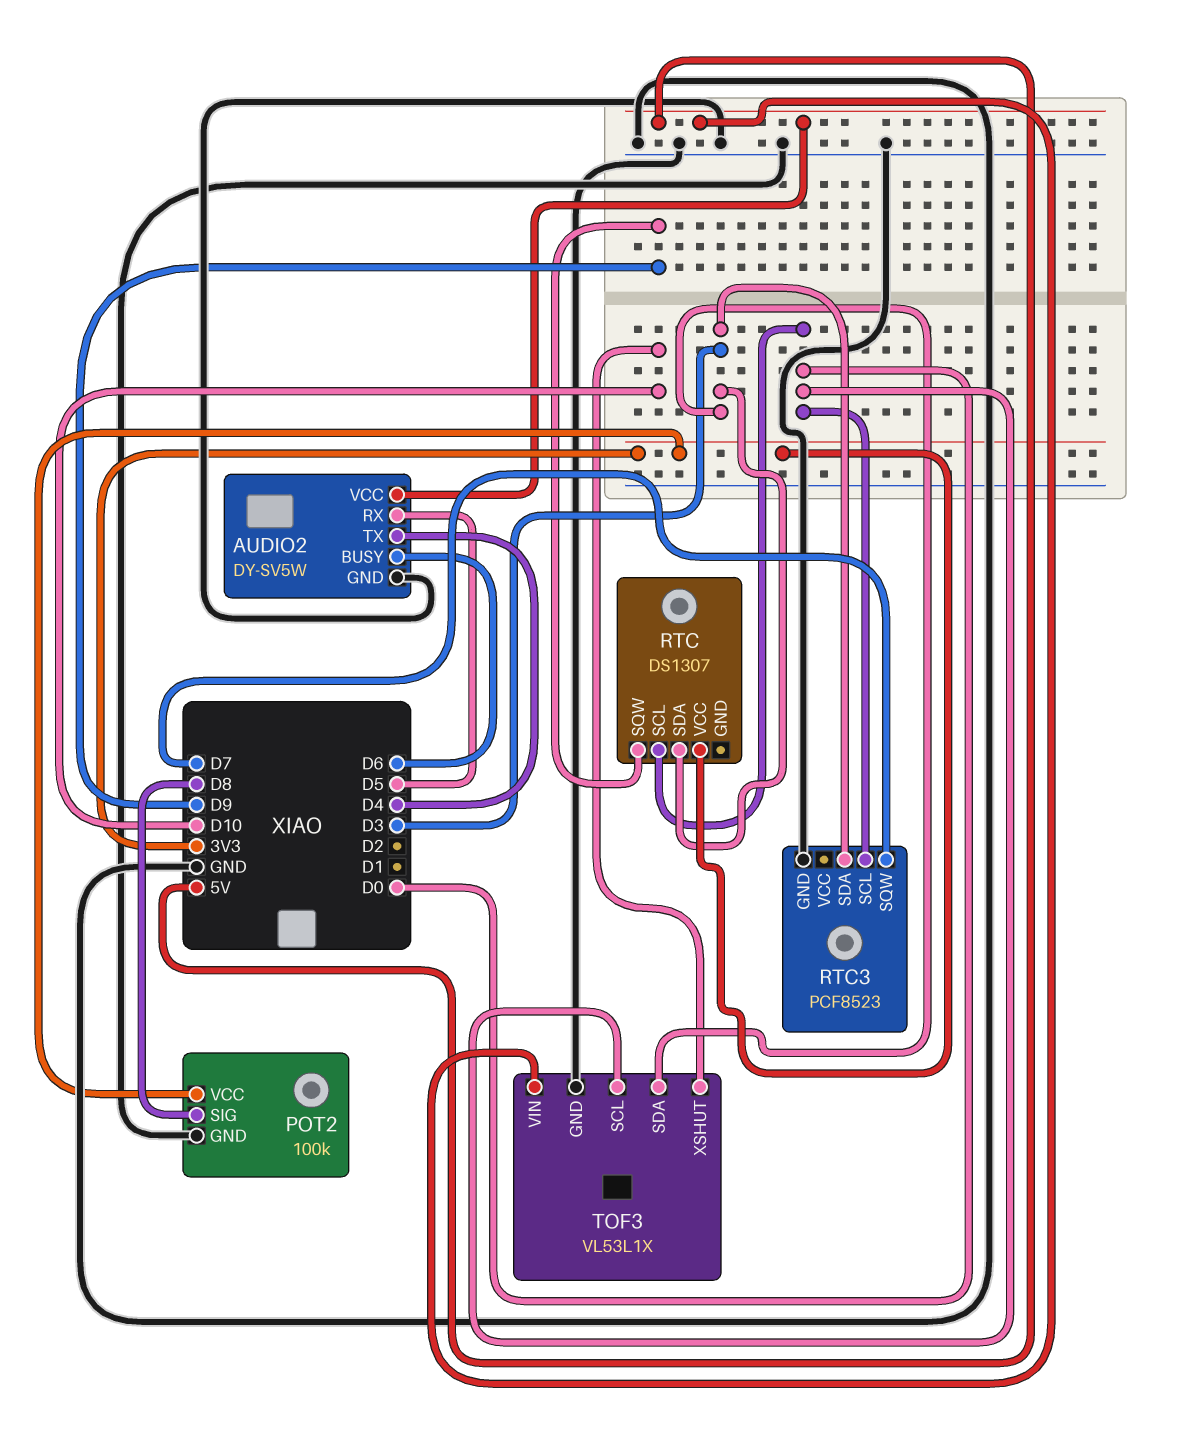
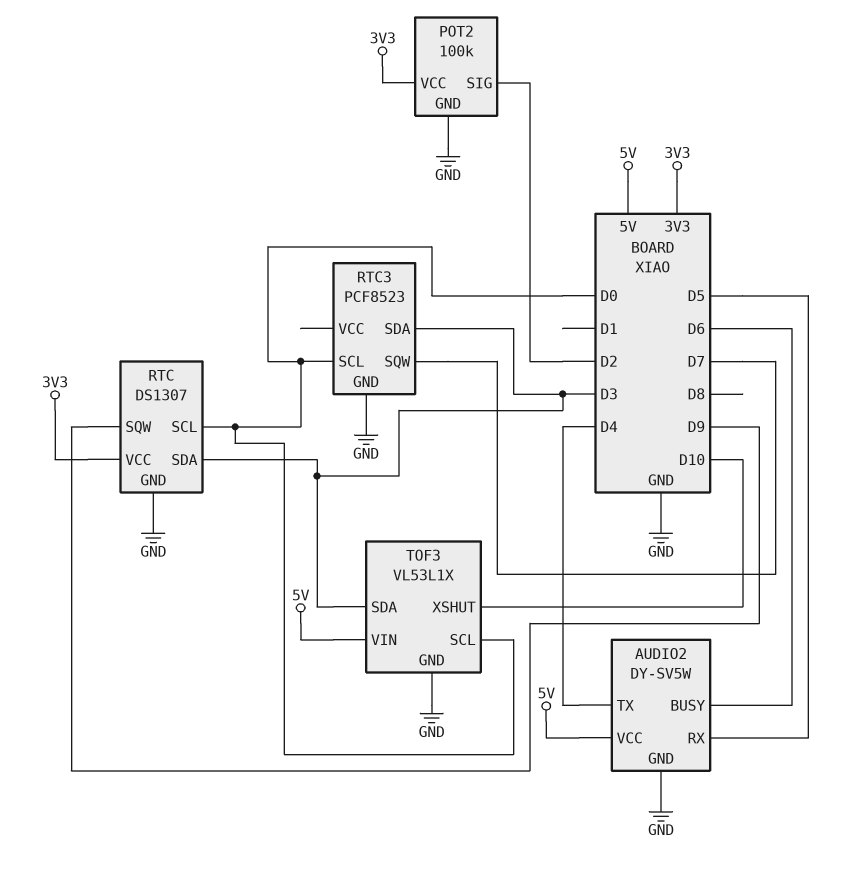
POT2 pin SIG: D8 -> D2
RTC pin GND: none -> GND

